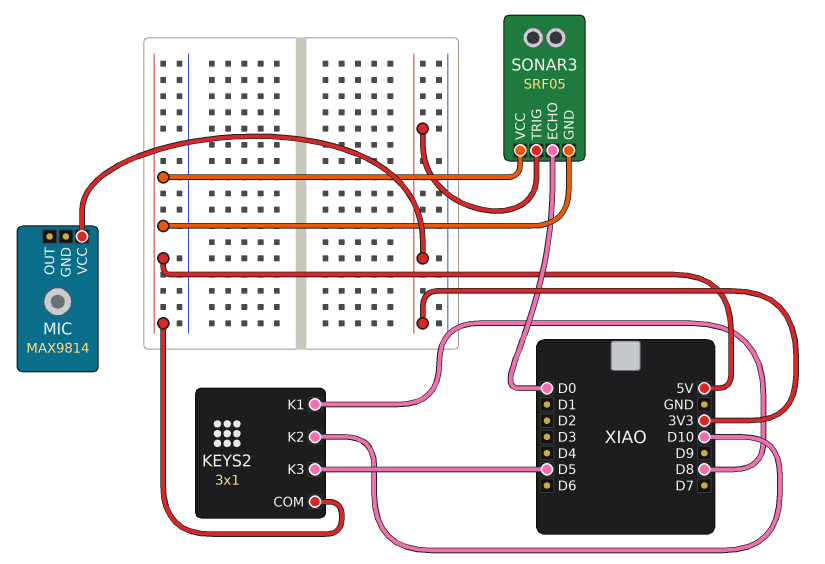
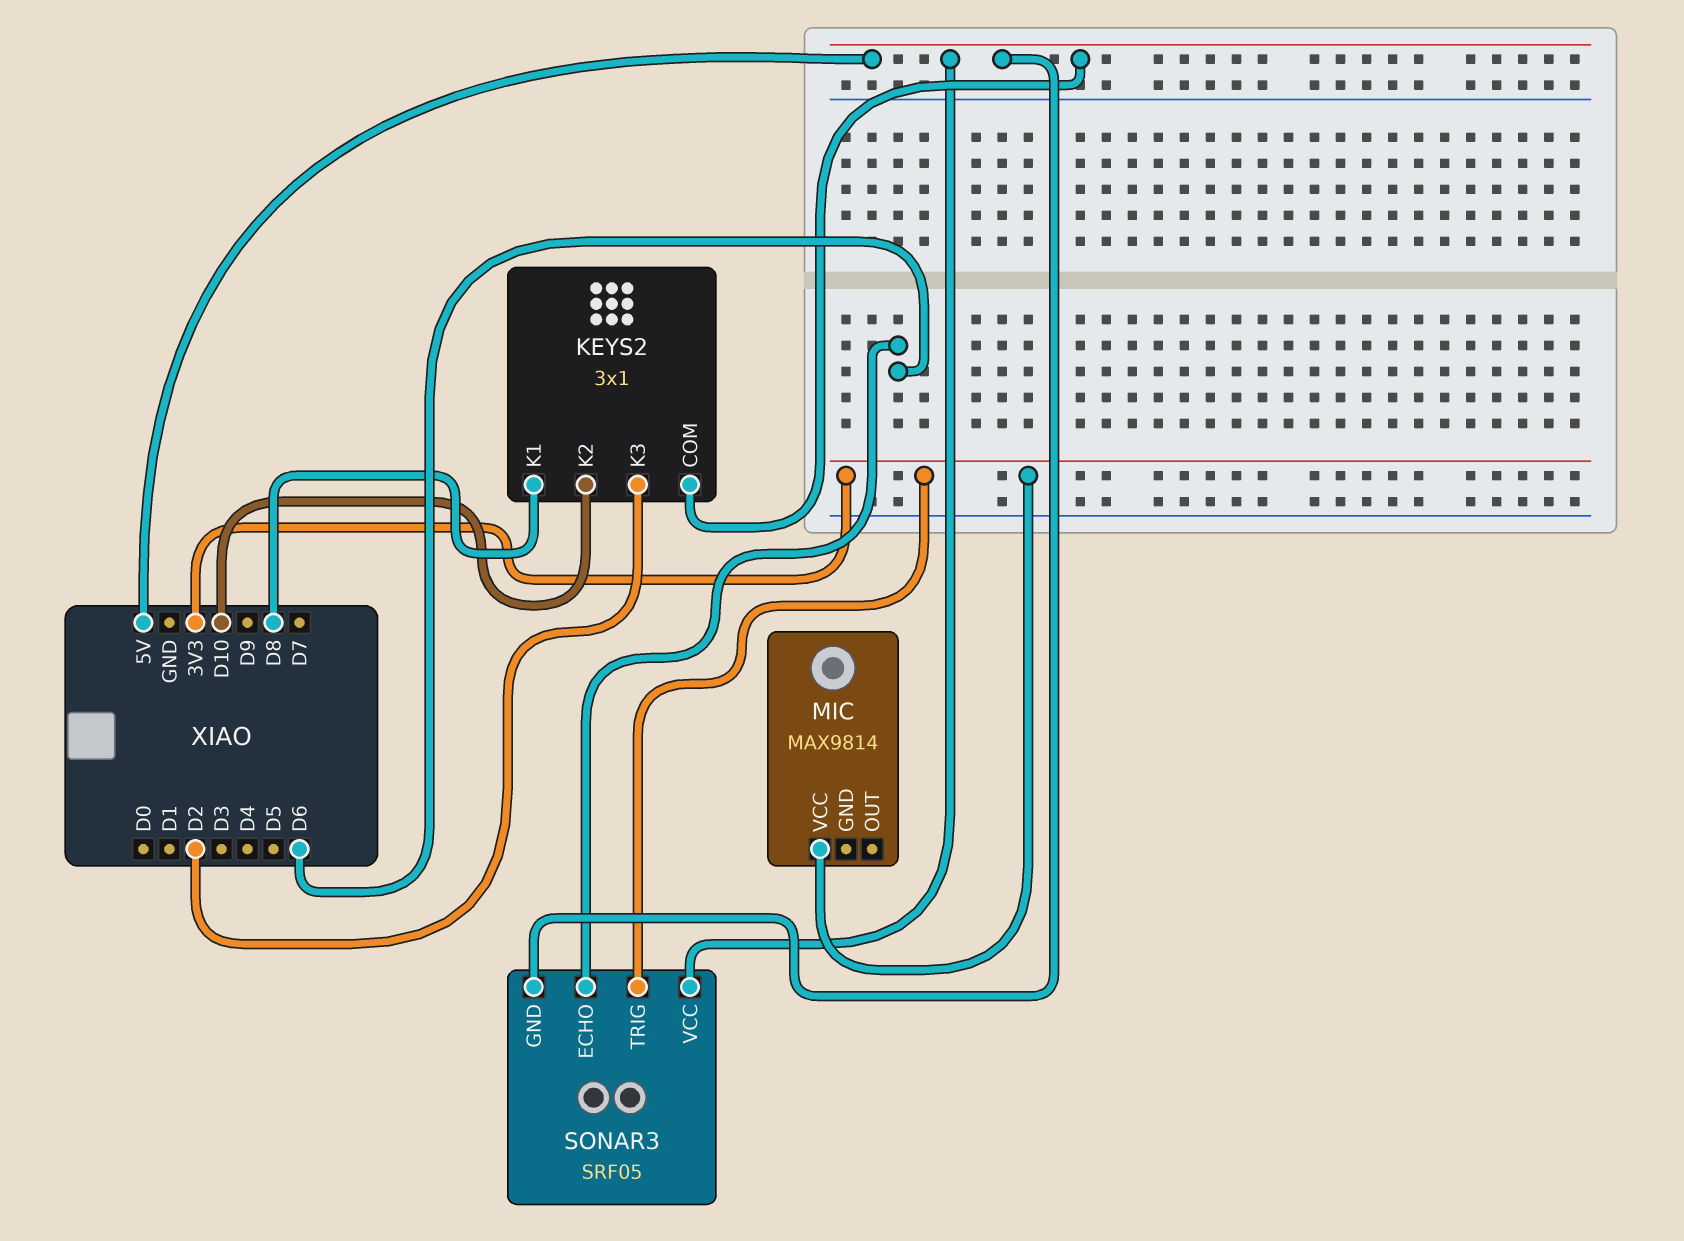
KEYS2 pin K3: D5 -> D2
SONAR3 pin ECHO: D0 -> D6

